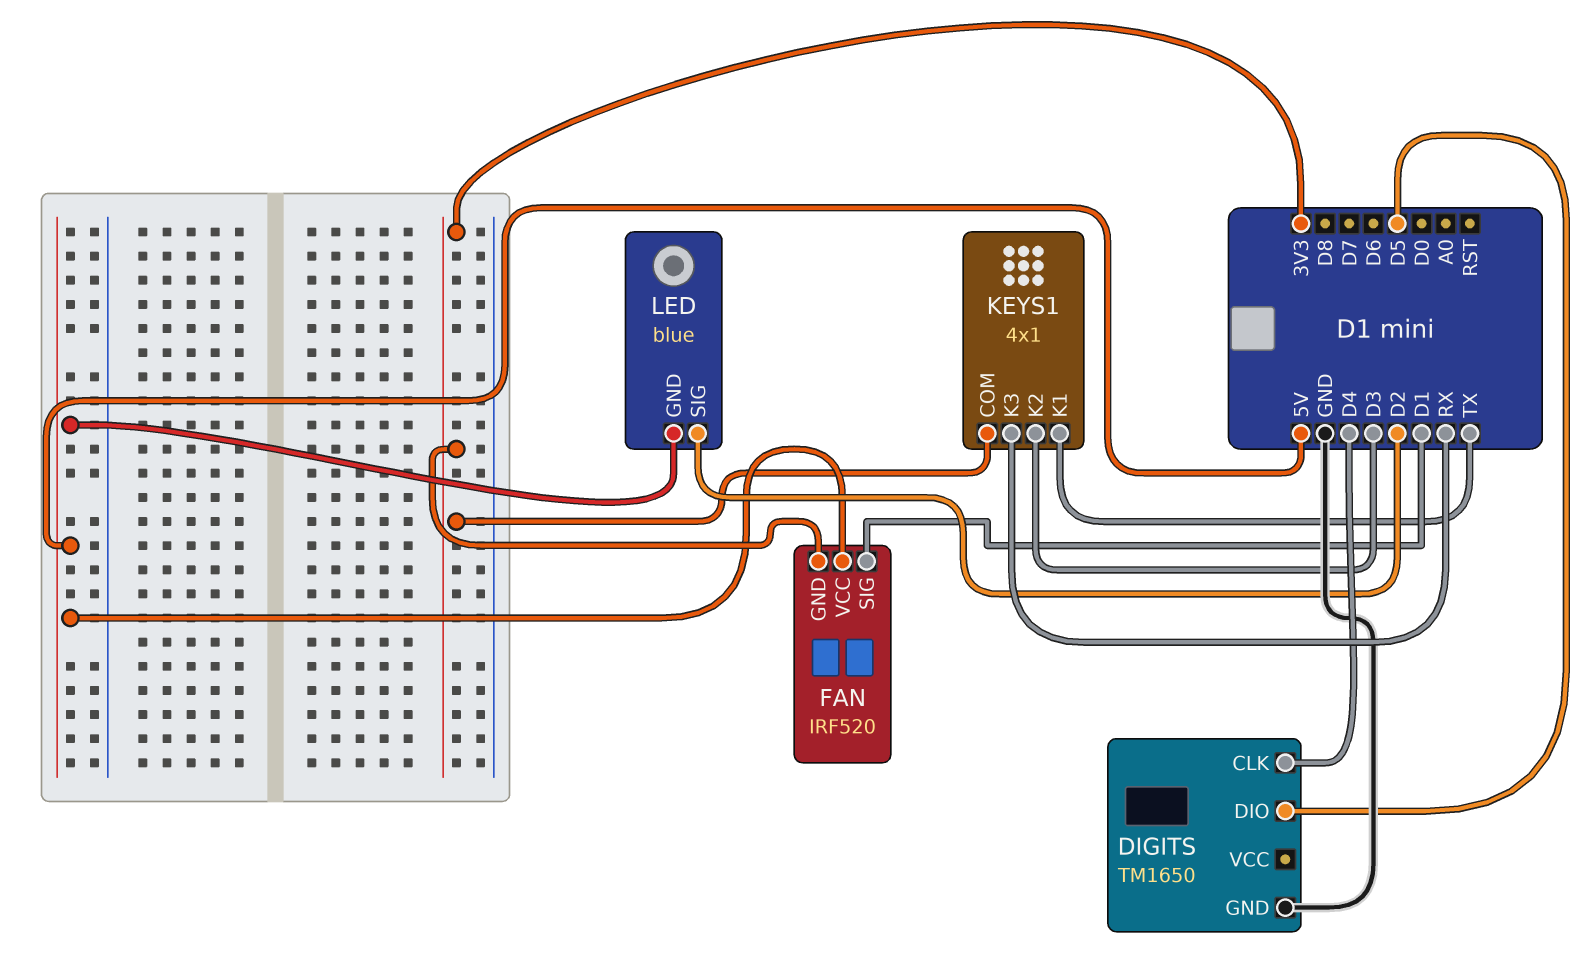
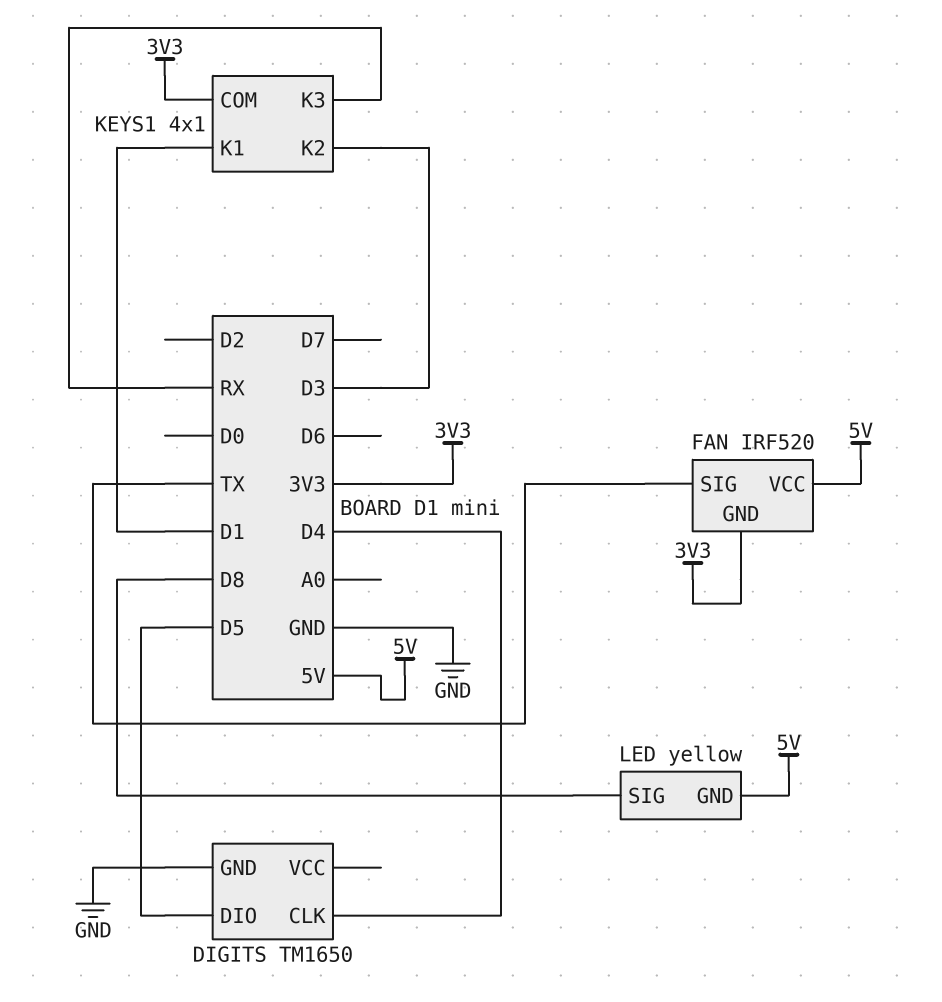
FAN pin SIG: D1 -> TX
KEYS1 pin K1: TX -> D1
LED: blue -> yellow
LED pin SIG: D2 -> D8

